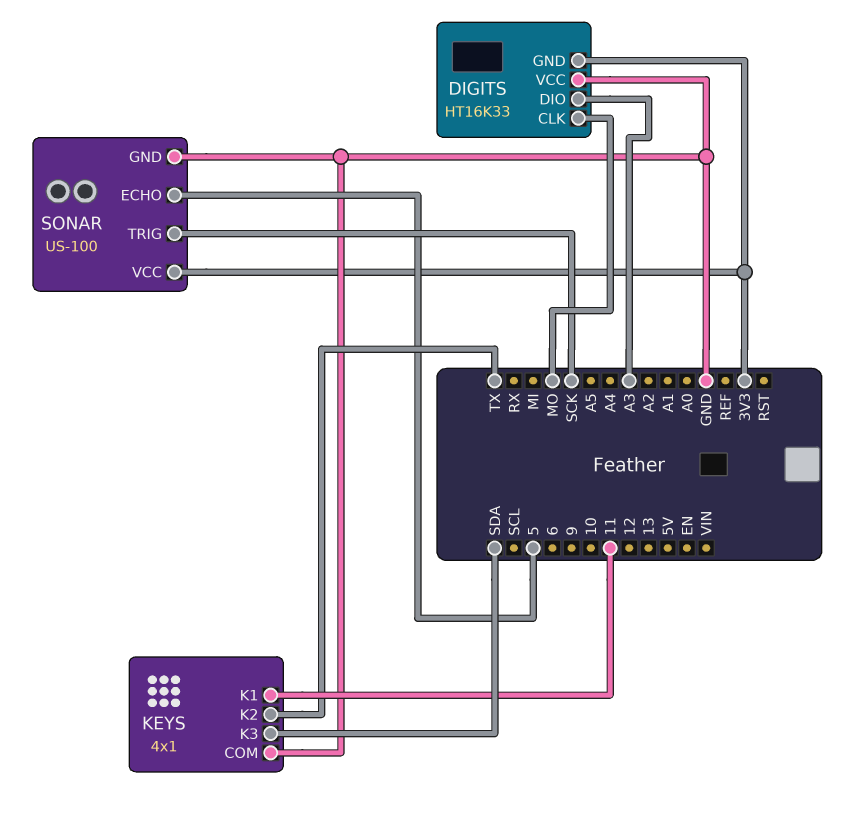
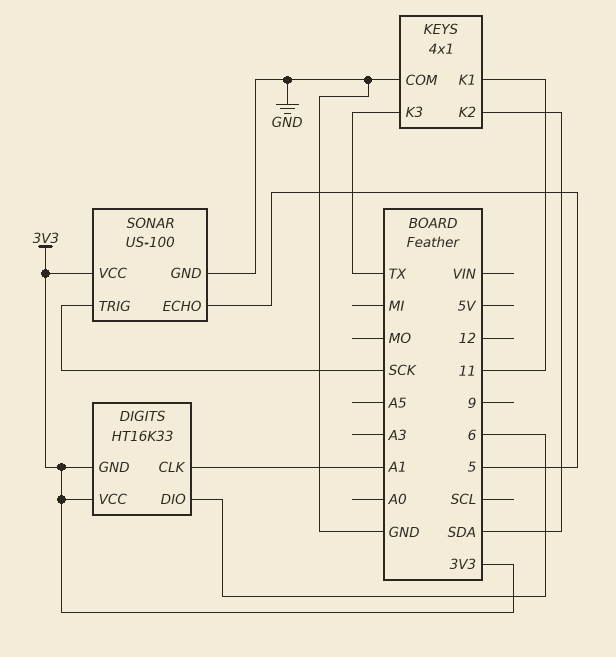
DIGITS pin CLK: MO -> A1
DIGITS pin DIO: A3 -> 6
DIGITS pin VCC: GND -> 3V3
KEYS pin K2: TX -> SDA
KEYS pin K3: SDA -> TX

